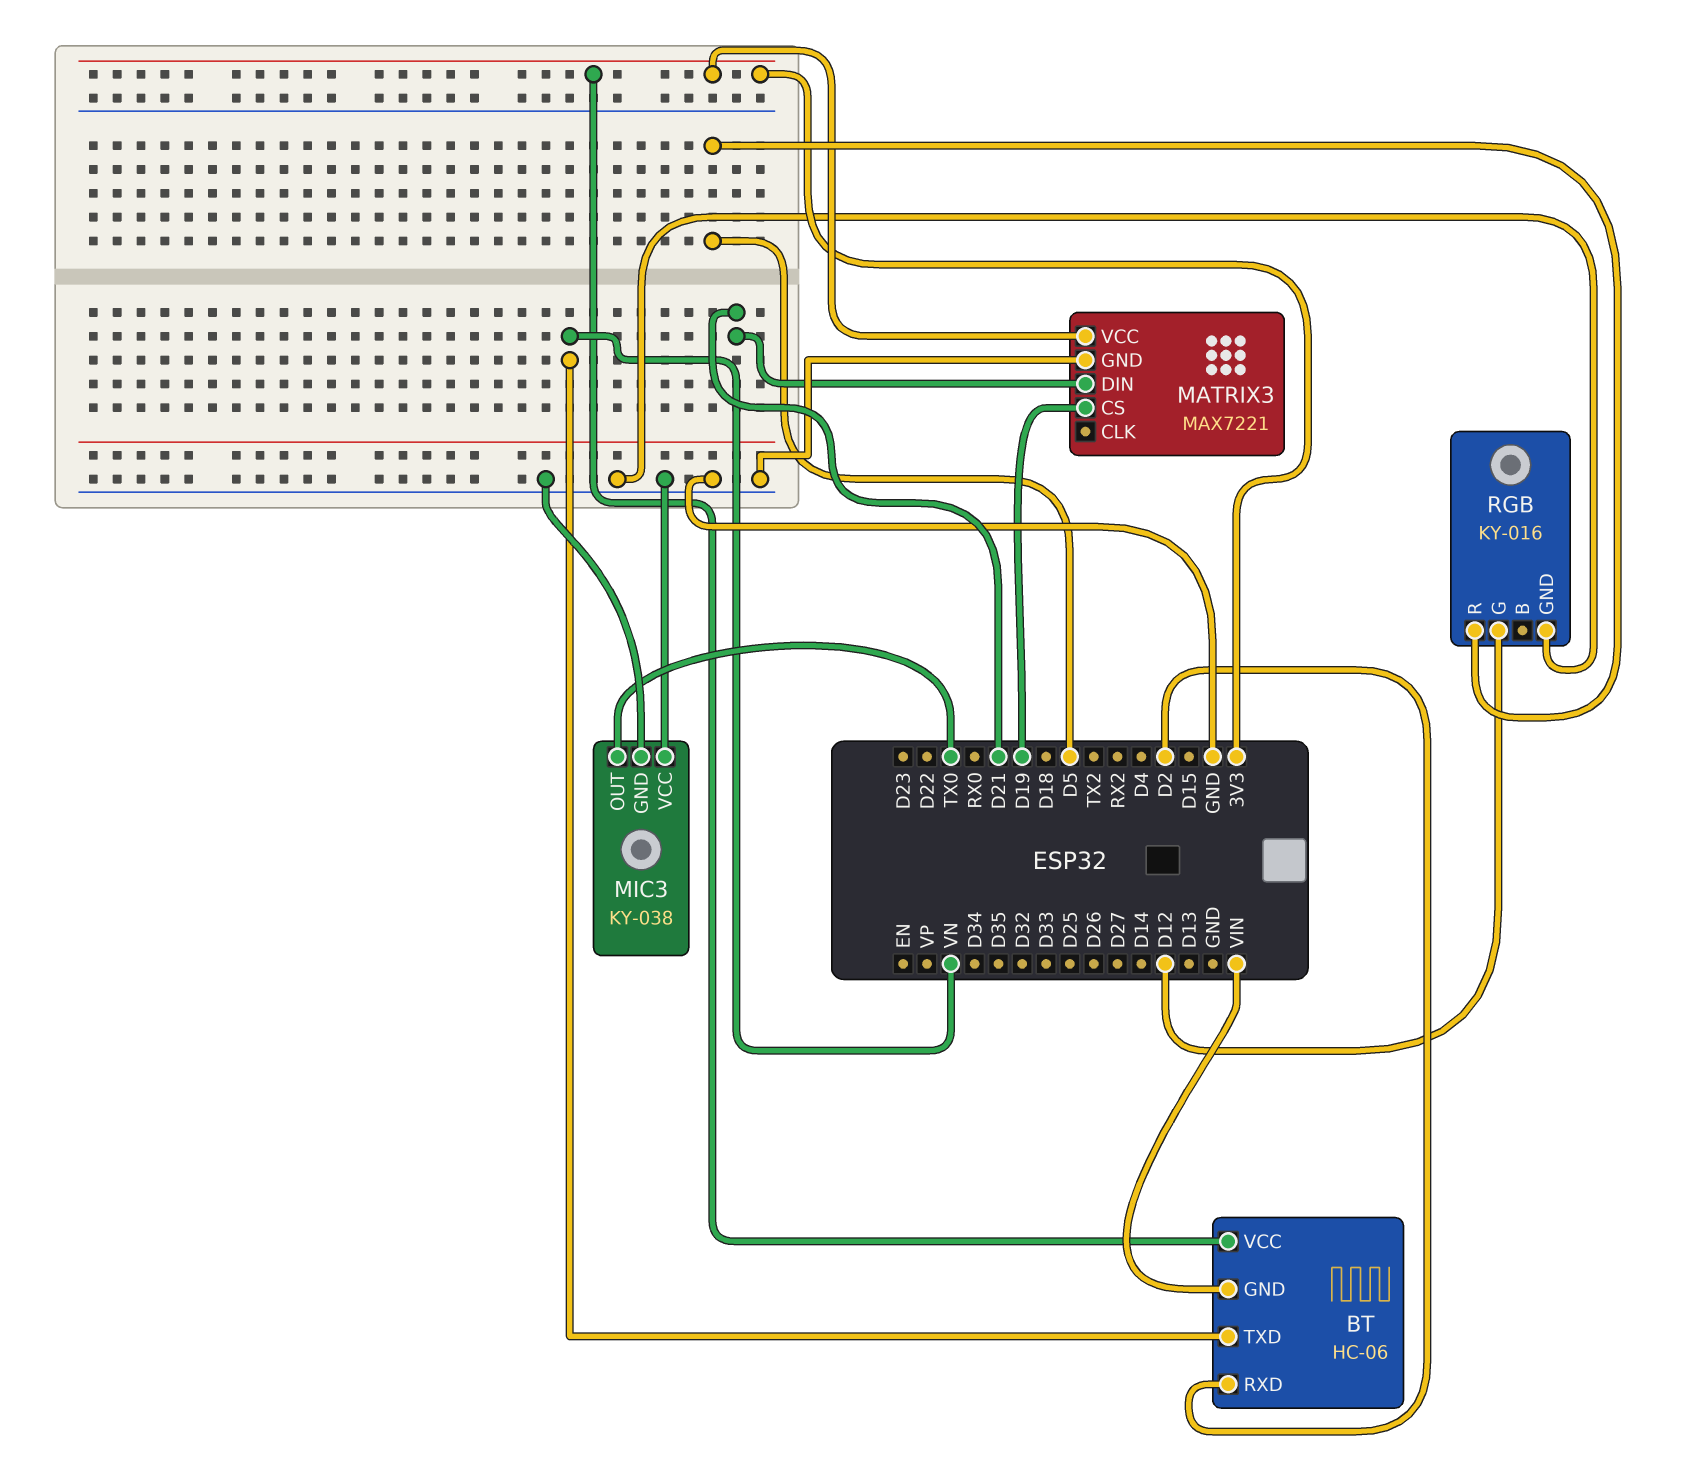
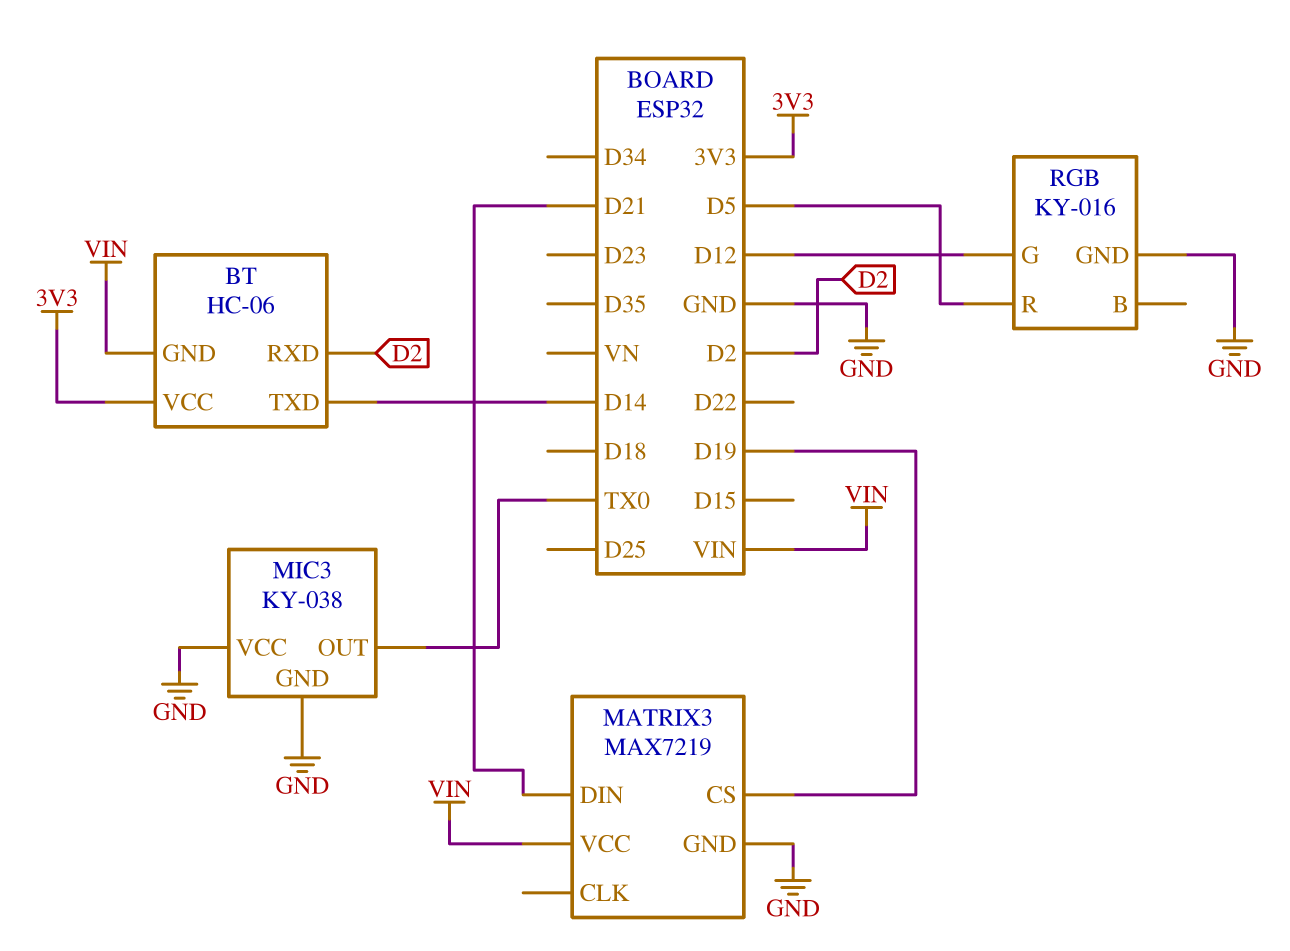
BT pin TXD: VN -> D14
MATRIX3: MAX7221 -> MAX7219
MATRIX3 pin VCC: 3V3 -> VIN

